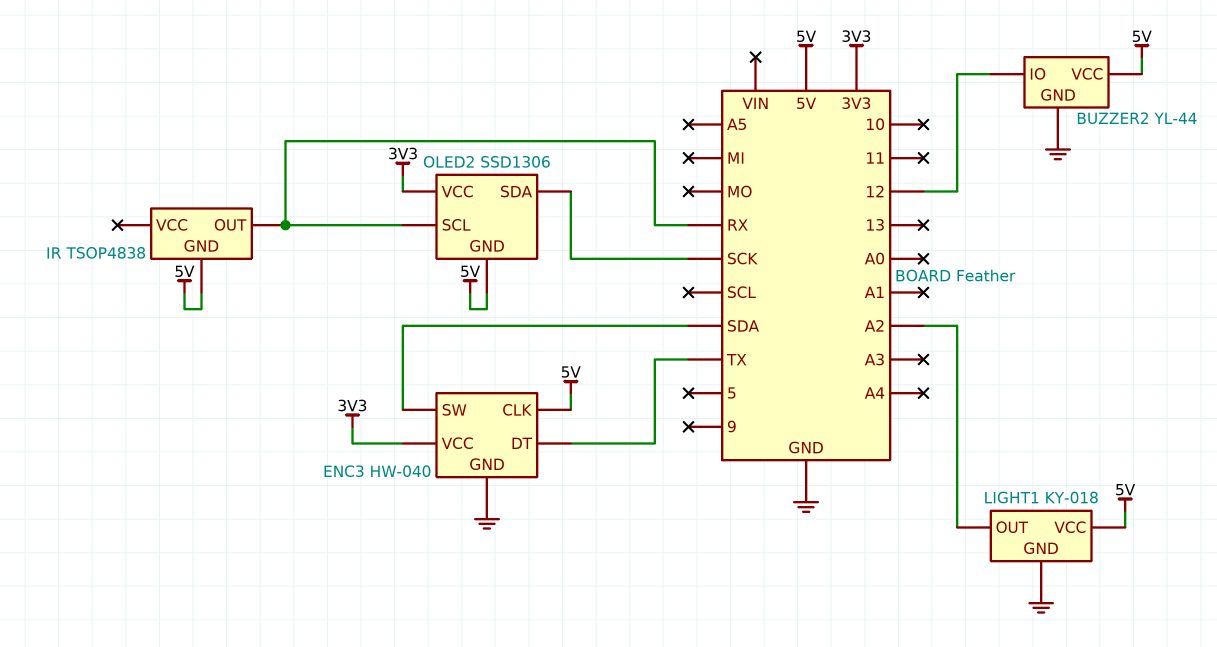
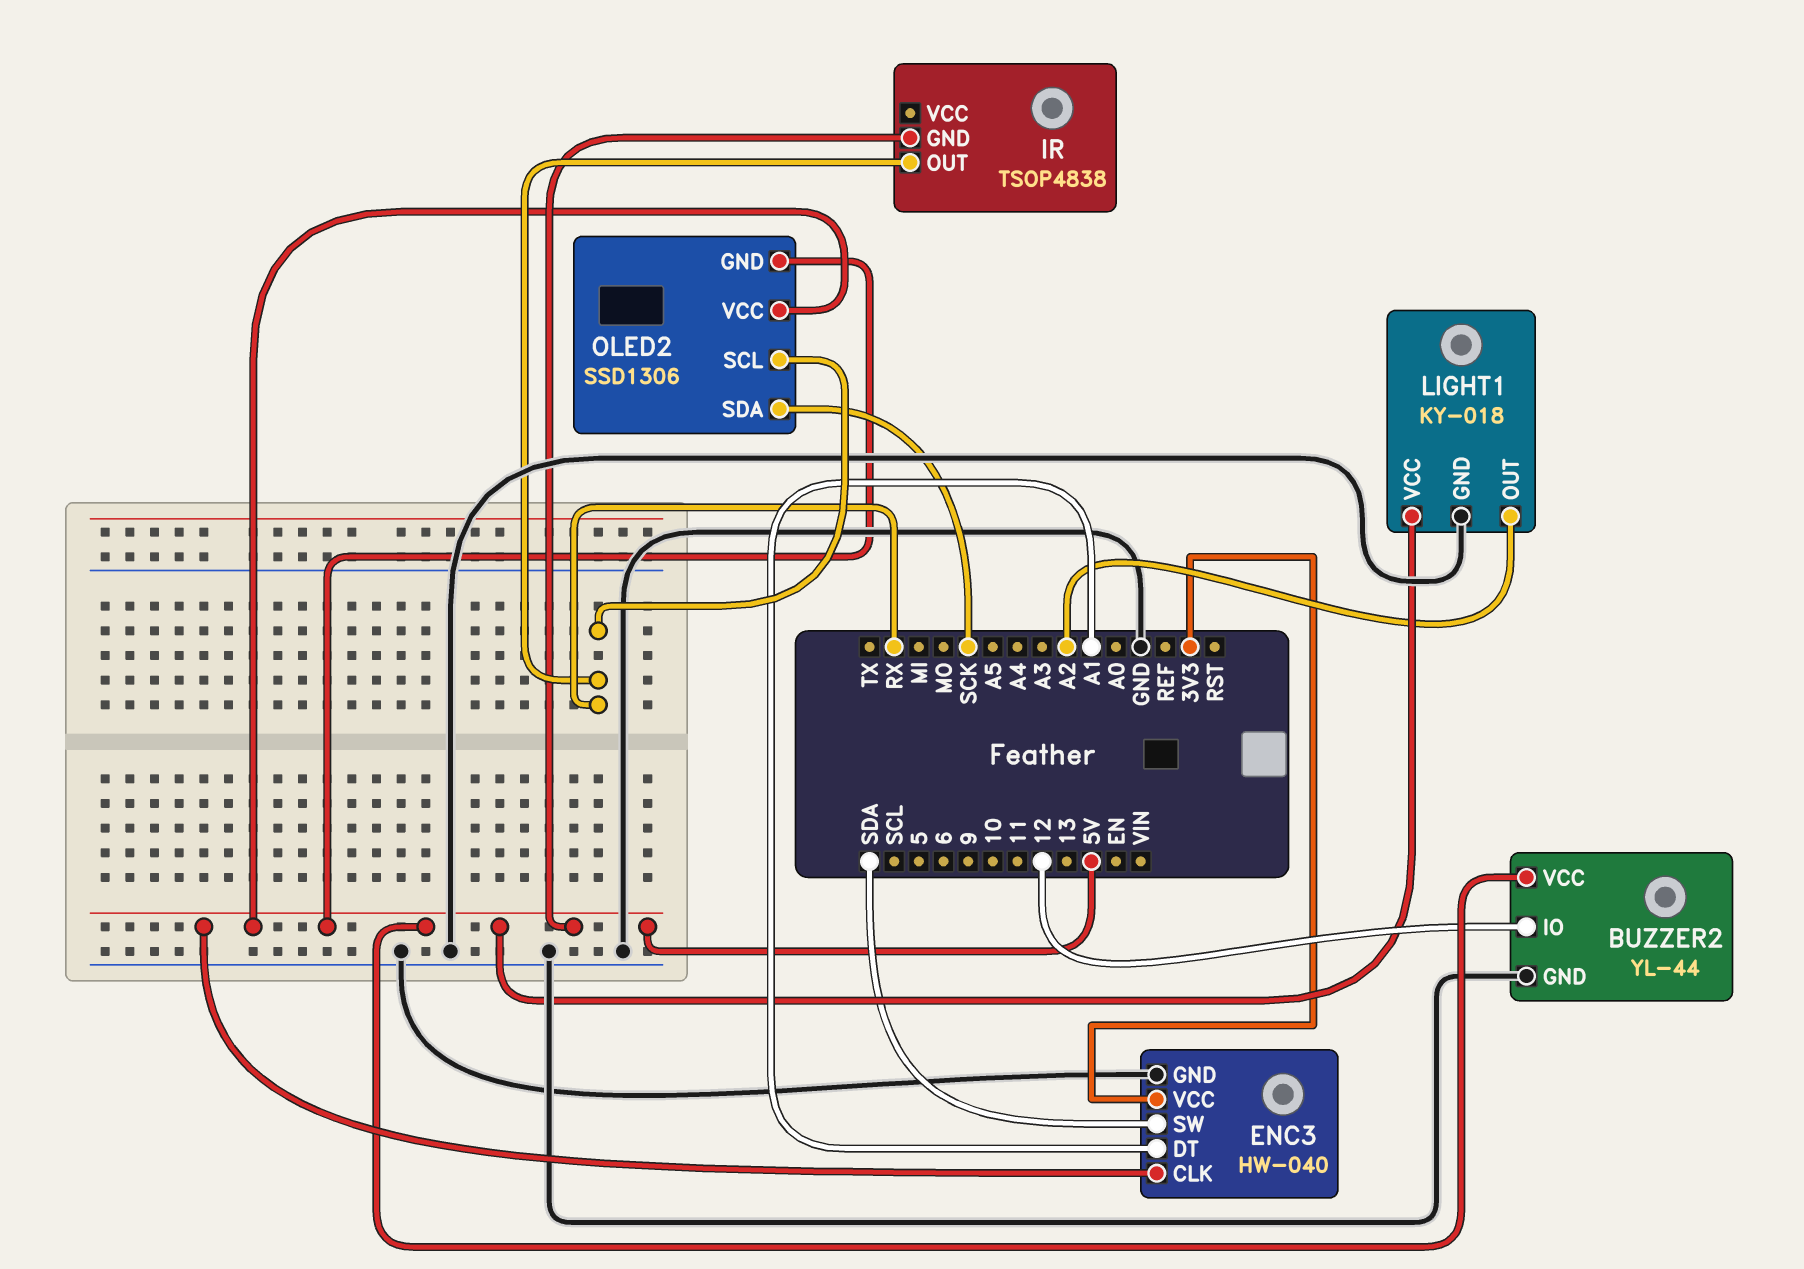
ENC3 pin DT: TX -> A1
OLED2 pin VCC: 3V3 -> 5V

